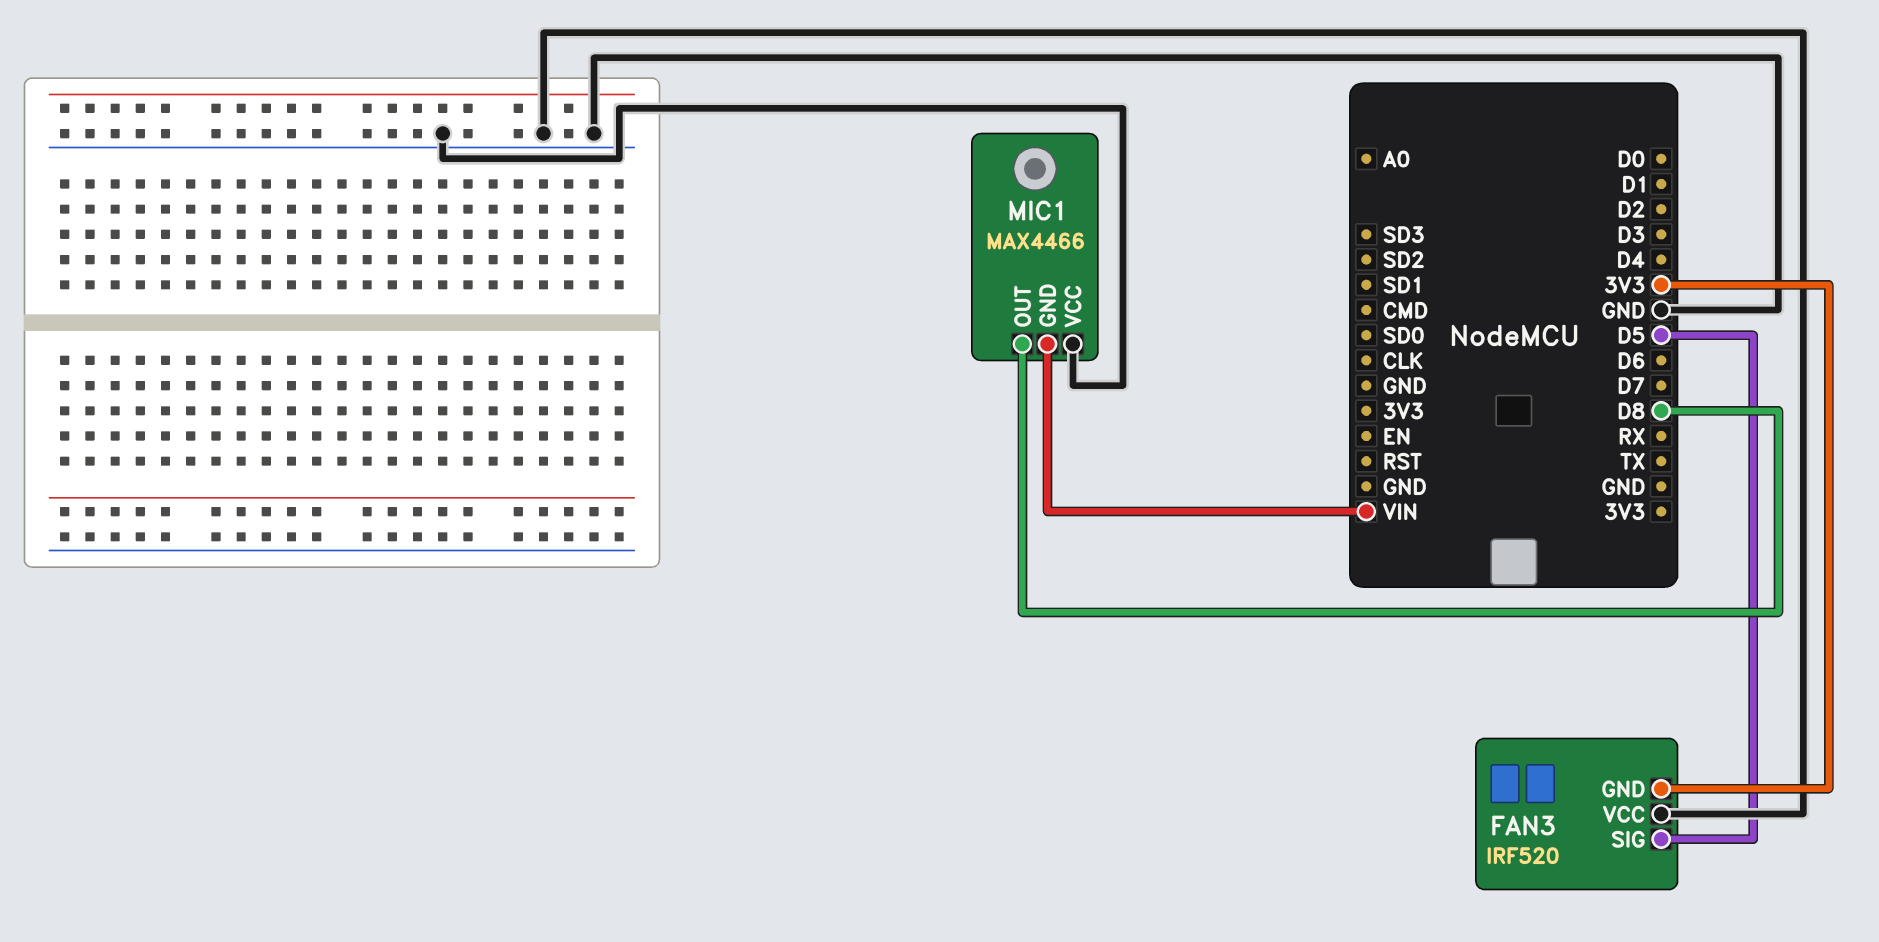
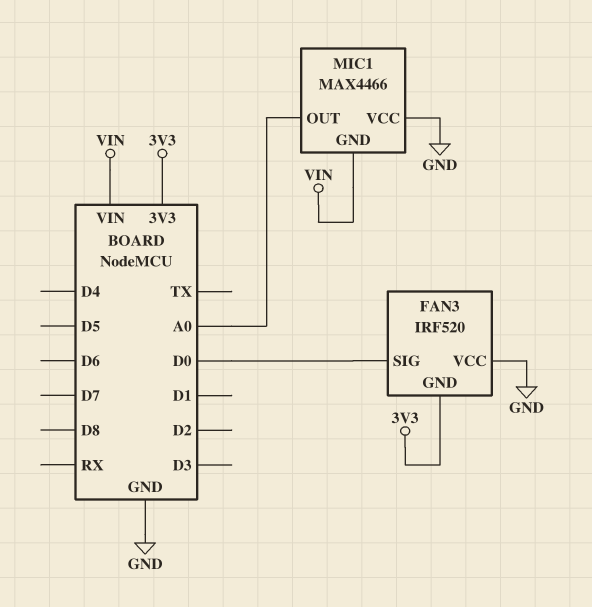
FAN3 pin SIG: D5 -> D0
MIC1 pin OUT: D8 -> A0

